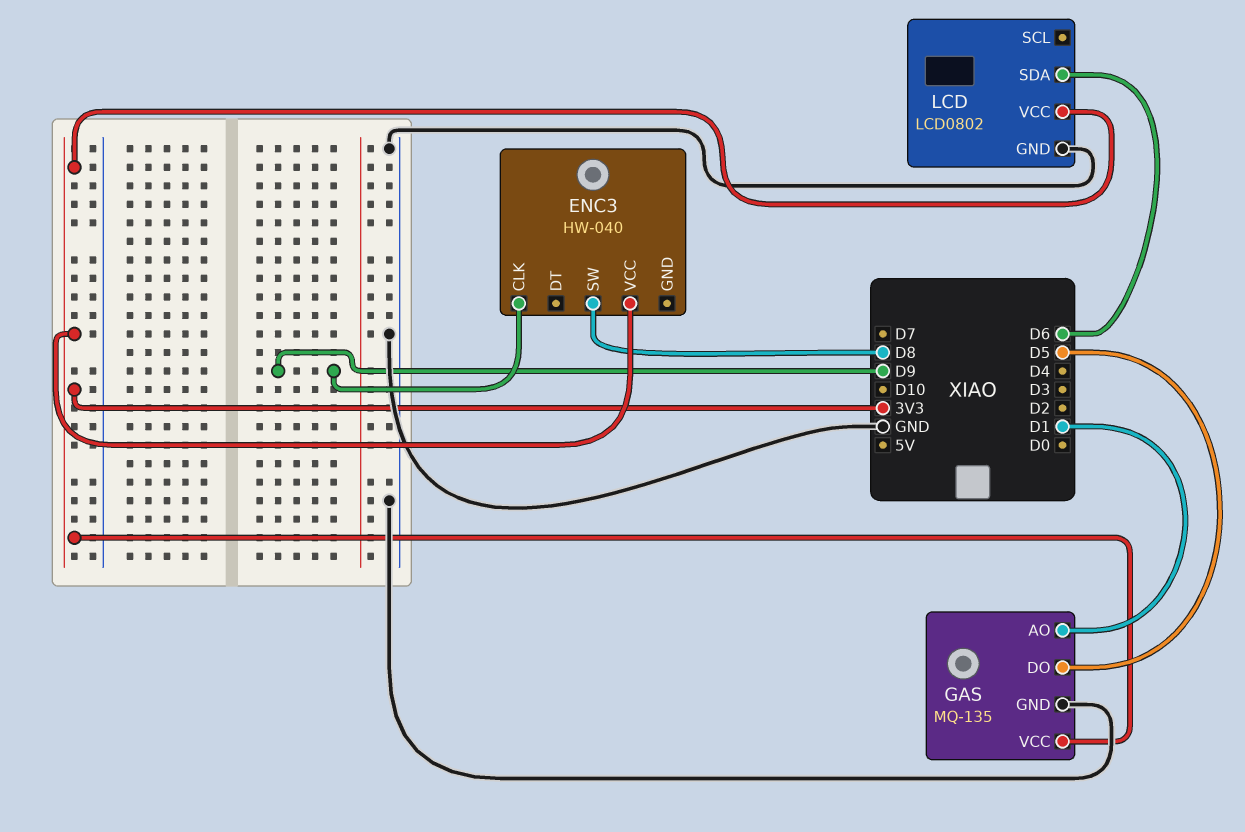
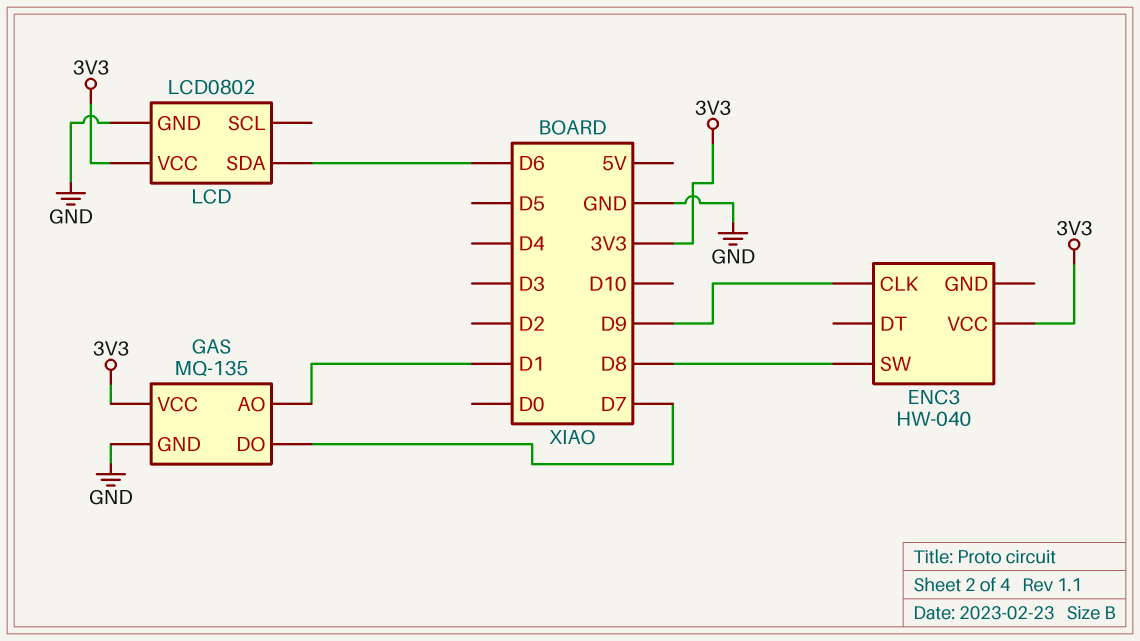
GAS pin DO: D5 -> D7

